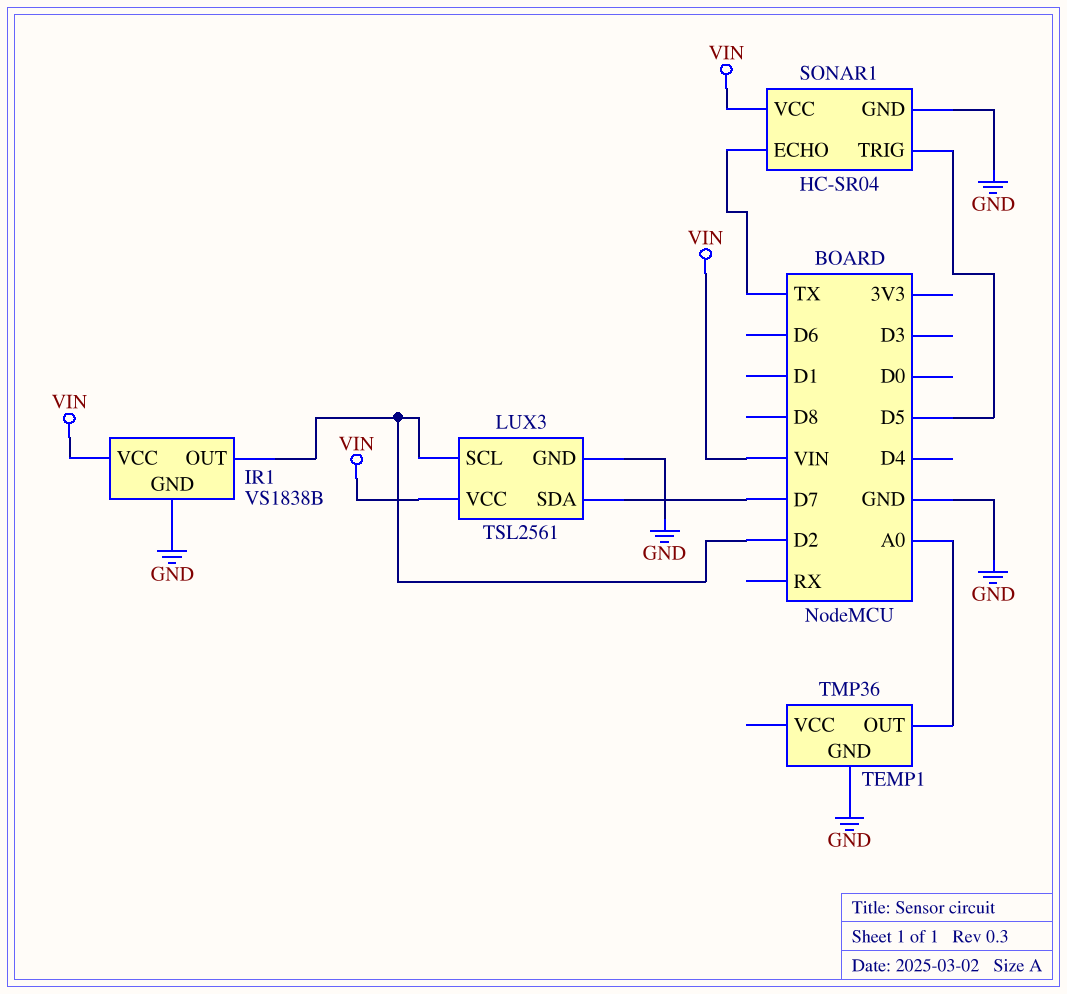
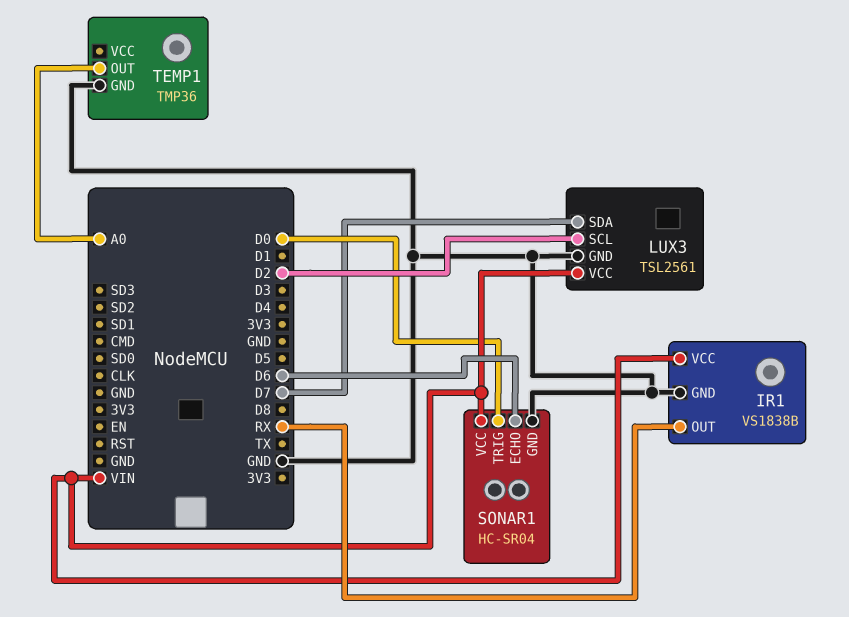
IR1 pin OUT: D2 -> RX
SONAR1 pin ECHO: TX -> D6
SONAR1 pin TRIG: D5 -> D0

